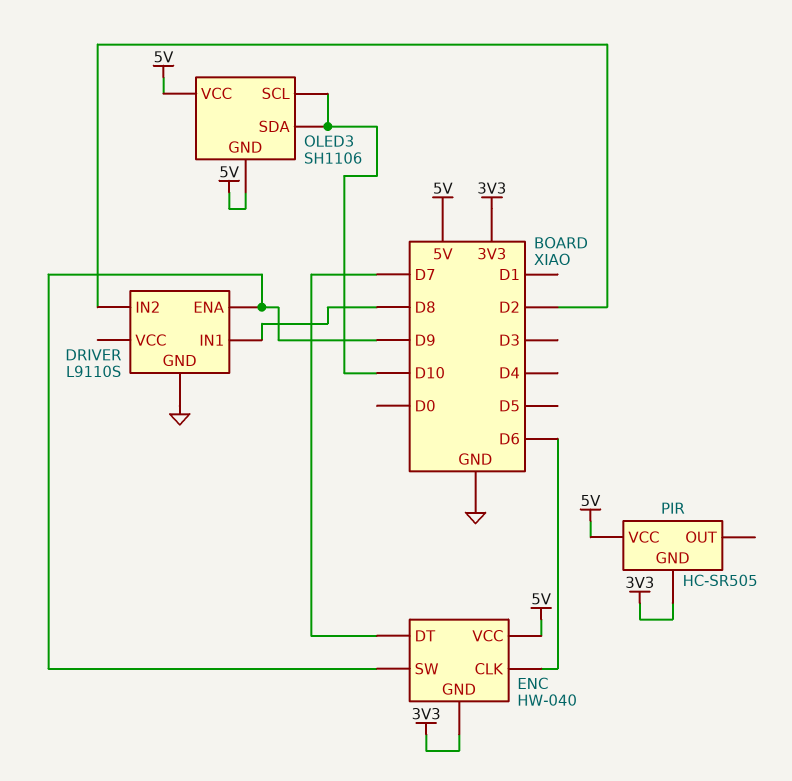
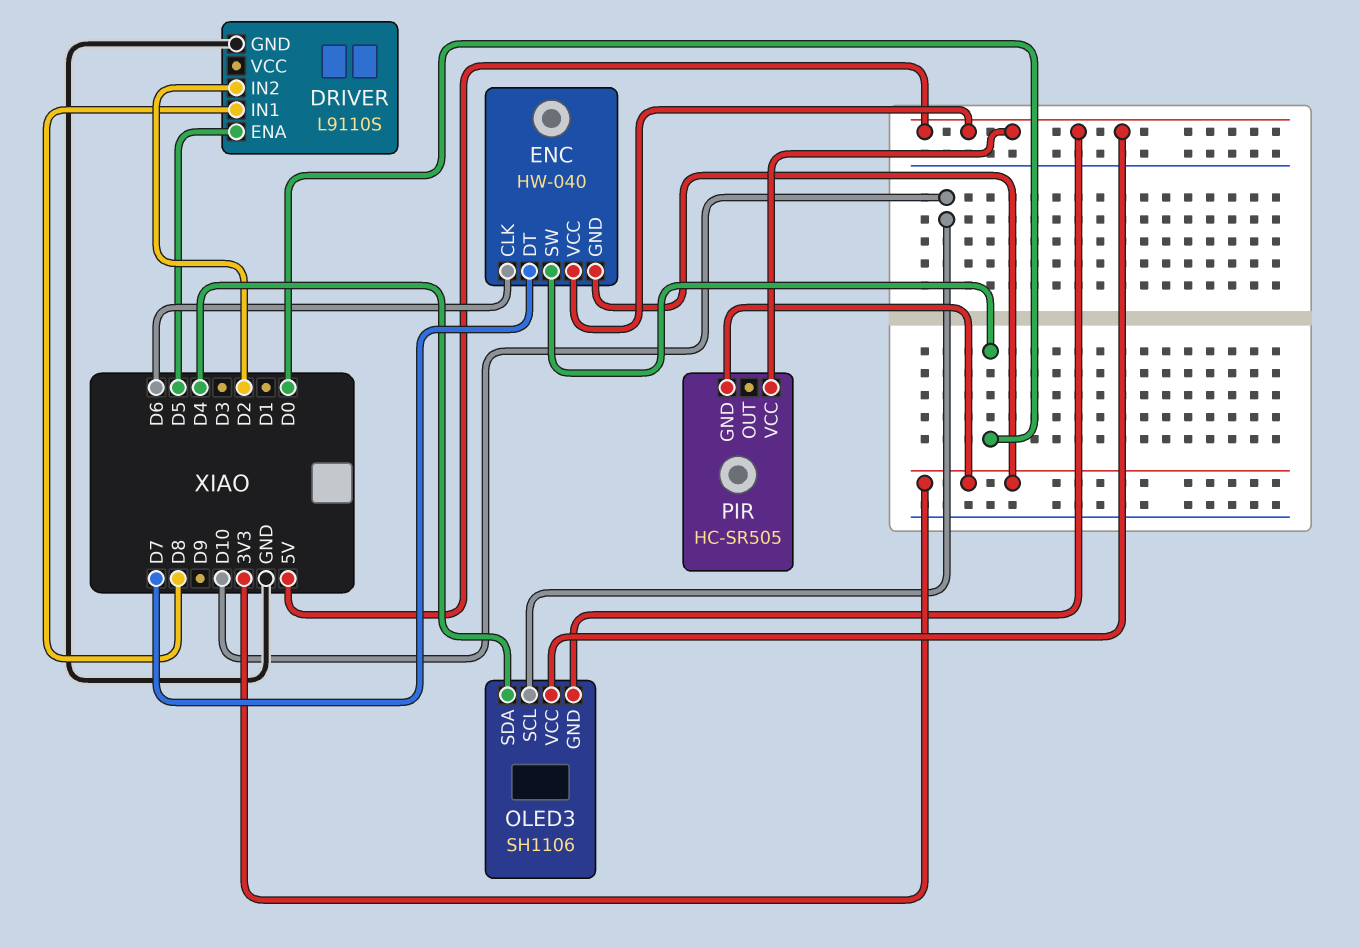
DRIVER pin ENA: D9 -> D5
ENC pin SW: D9 -> D0
OLED3 pin SDA: D10 -> D4

